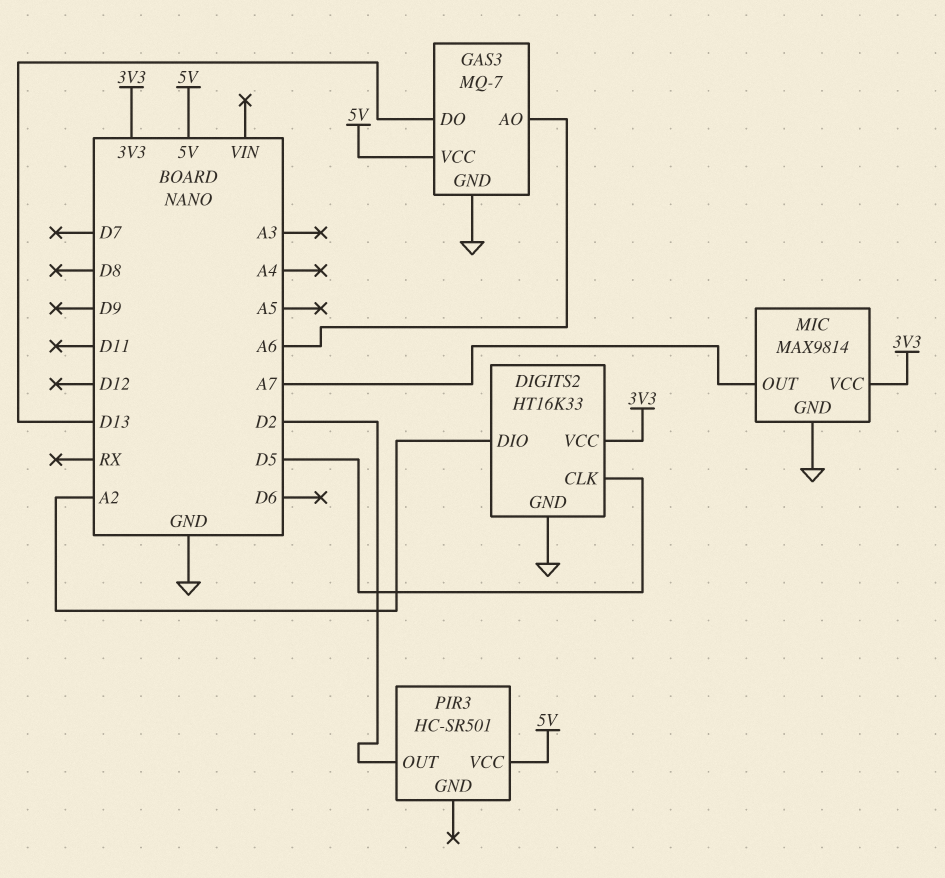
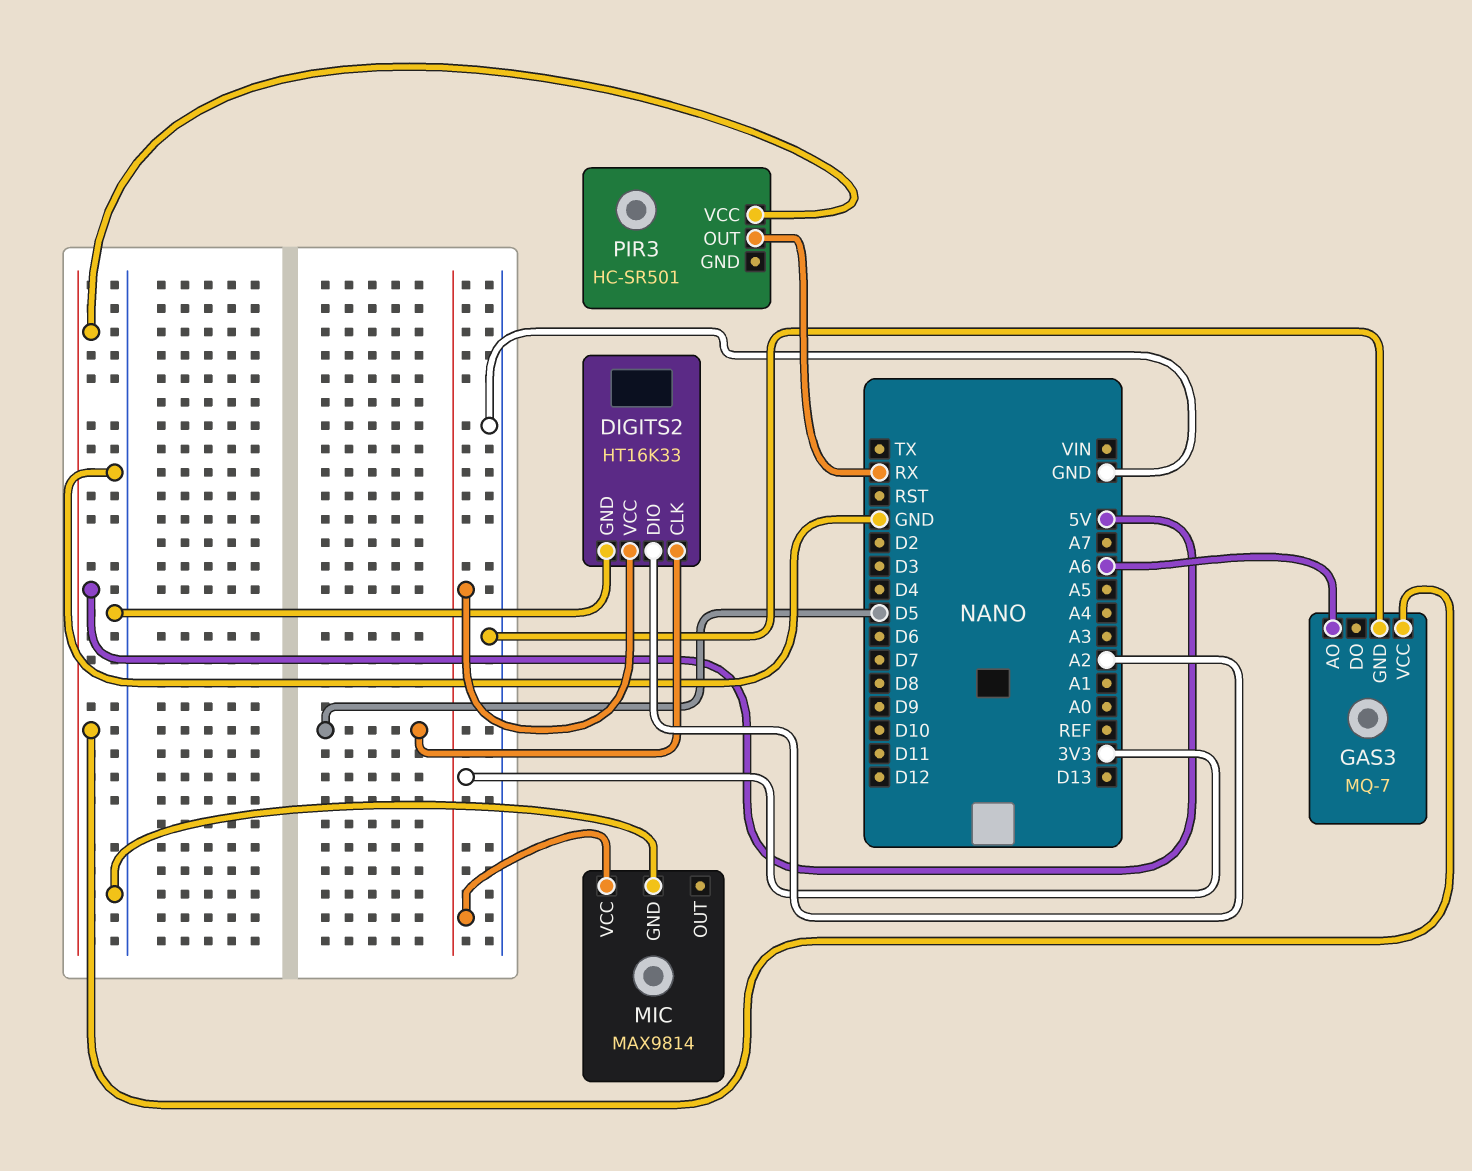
GAS3 pin DO: D13 -> none
MIC pin OUT: A7 -> none
PIR3 pin OUT: D2 -> RX

